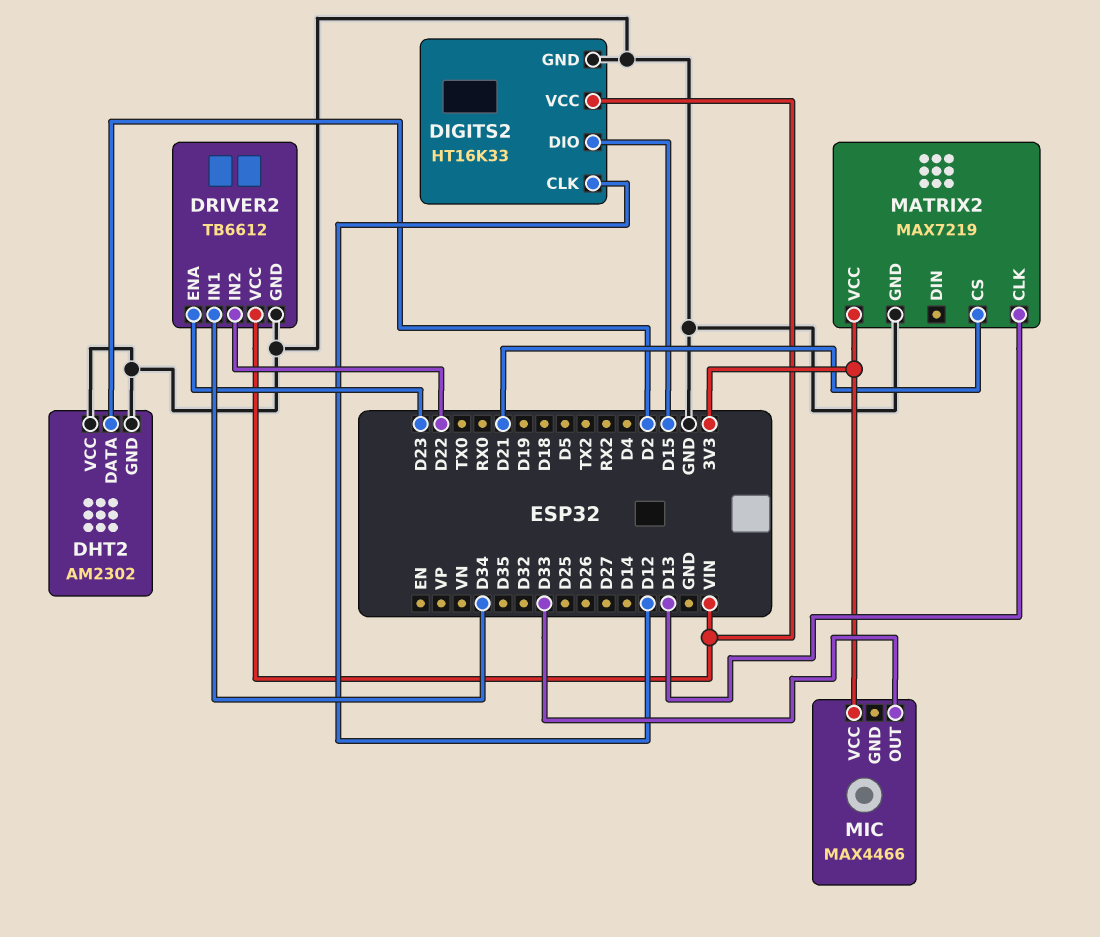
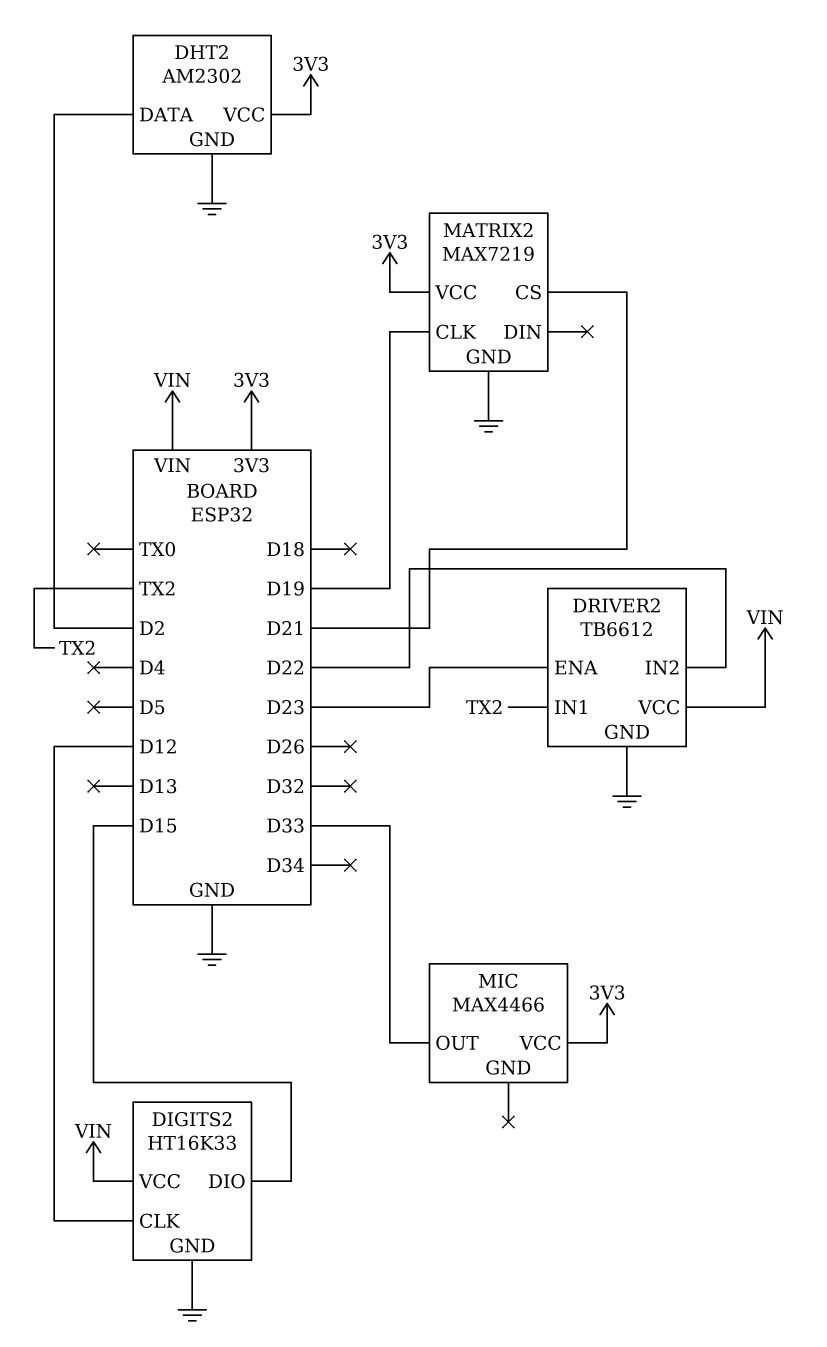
DHT2 pin VCC: GND -> 3V3
DRIVER2 pin IN1: D34 -> TX2
MATRIX2 pin CLK: D13 -> D19

